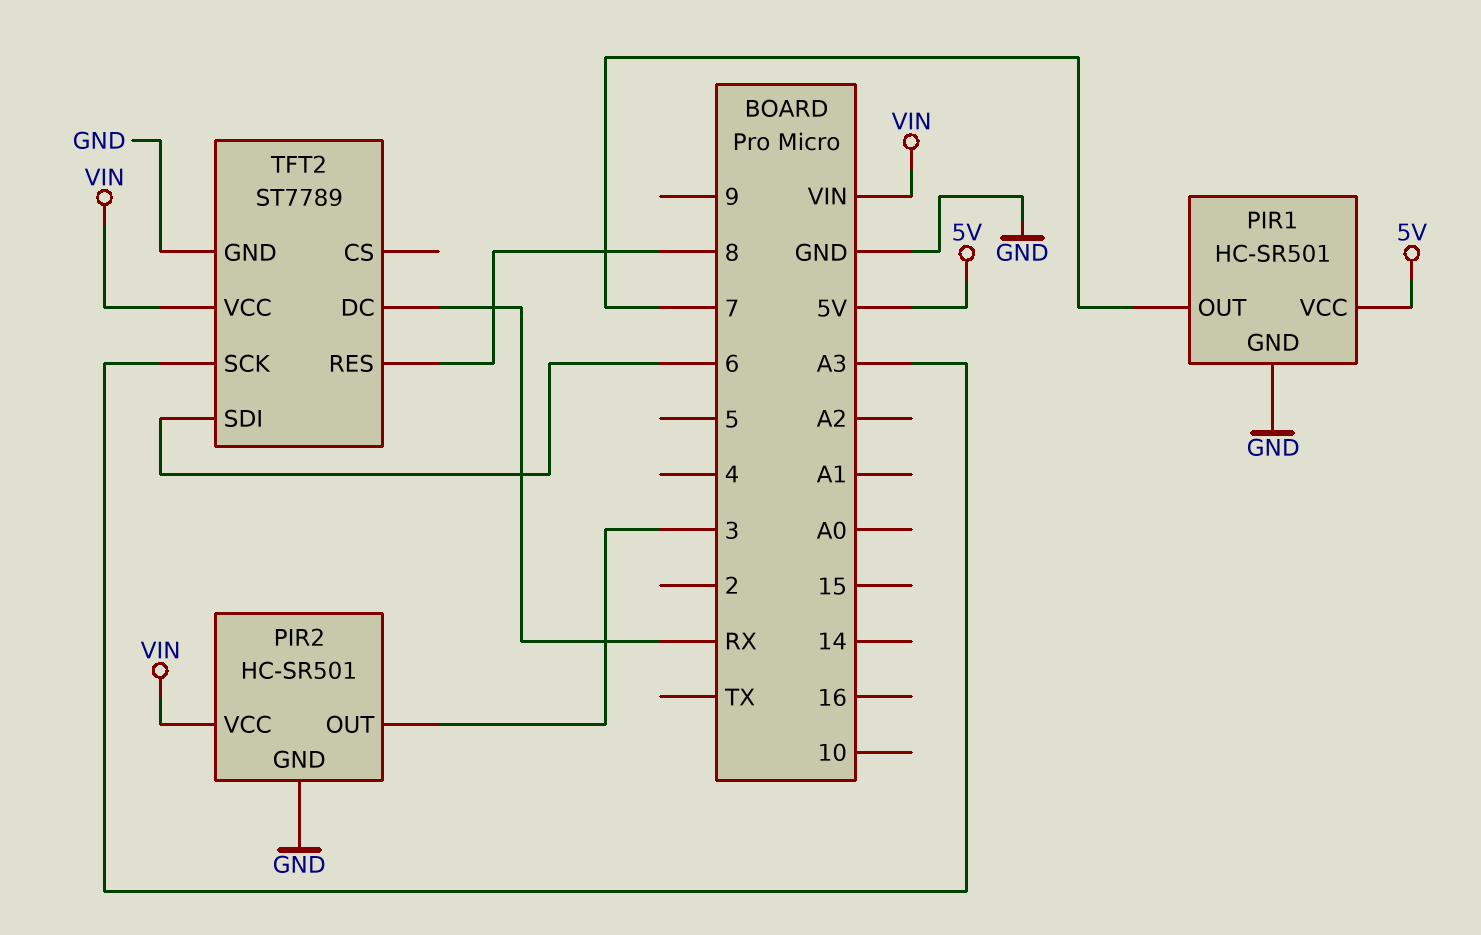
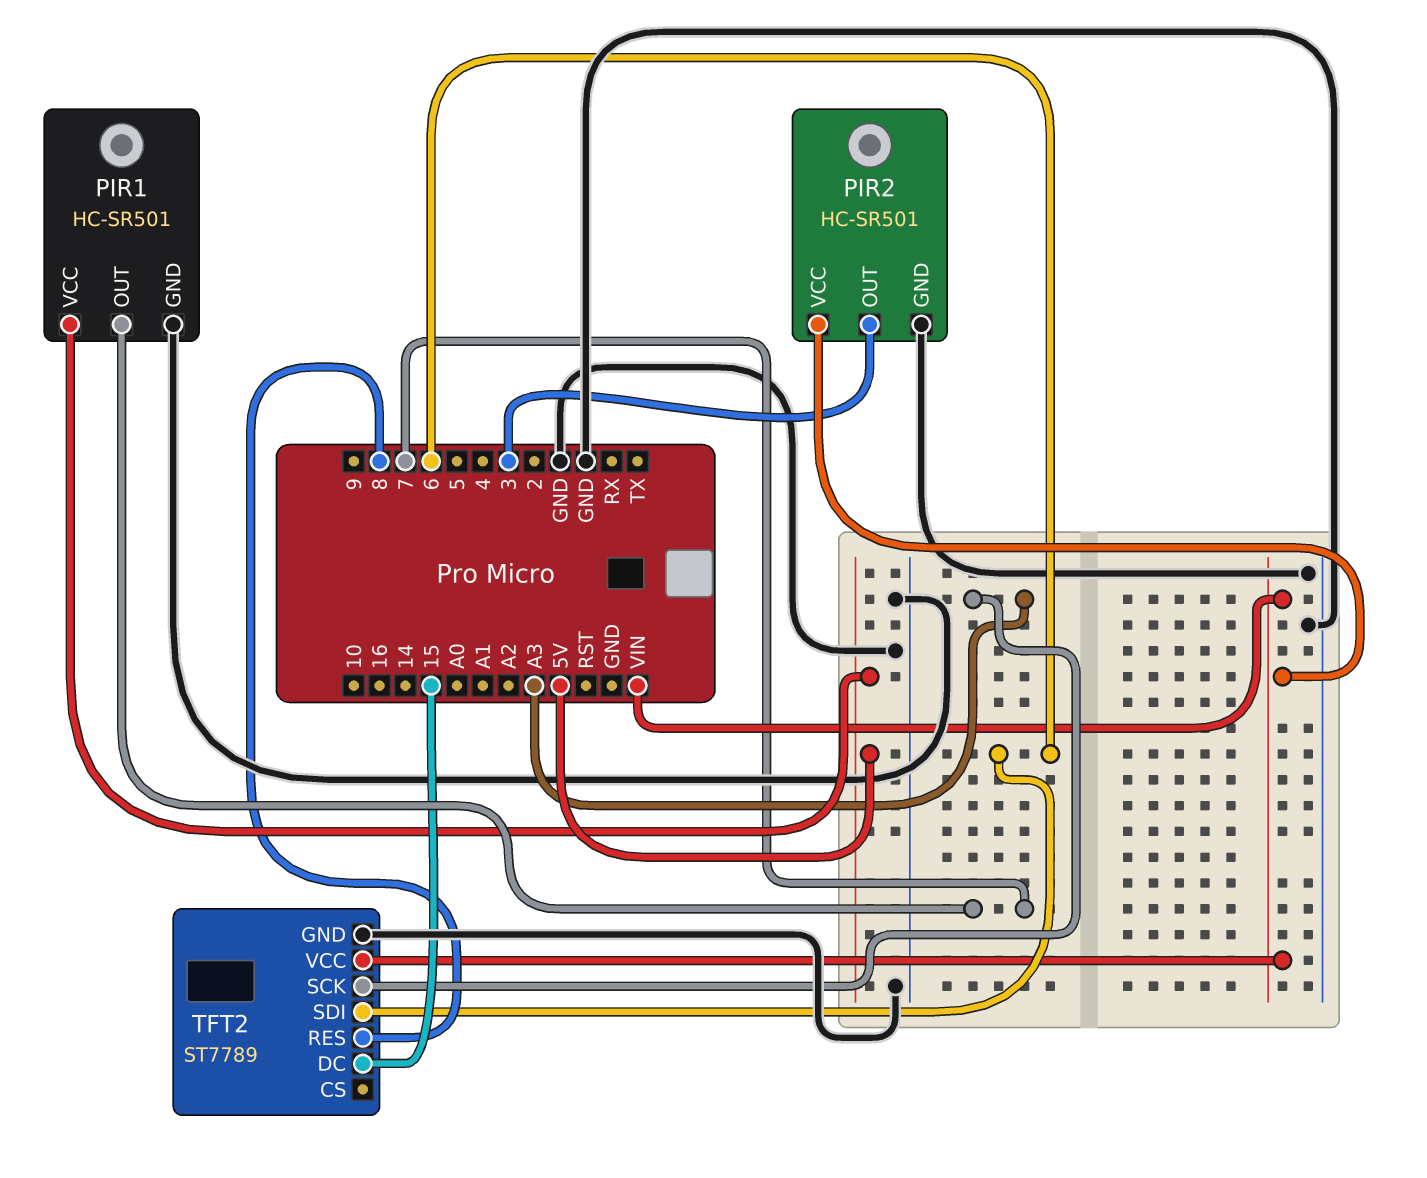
TFT2 pin DC: RX -> 15

